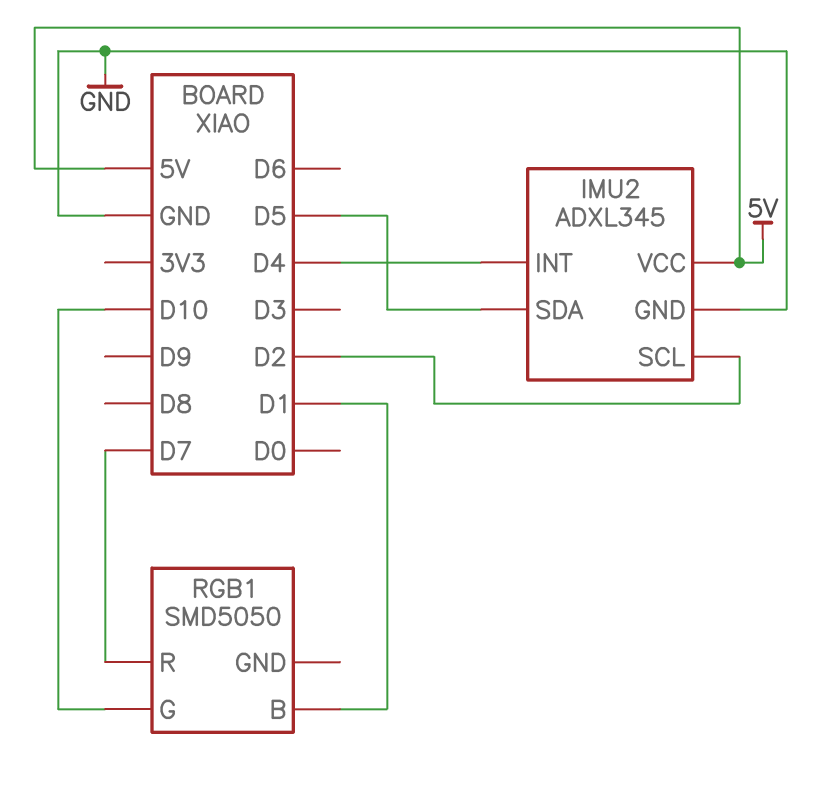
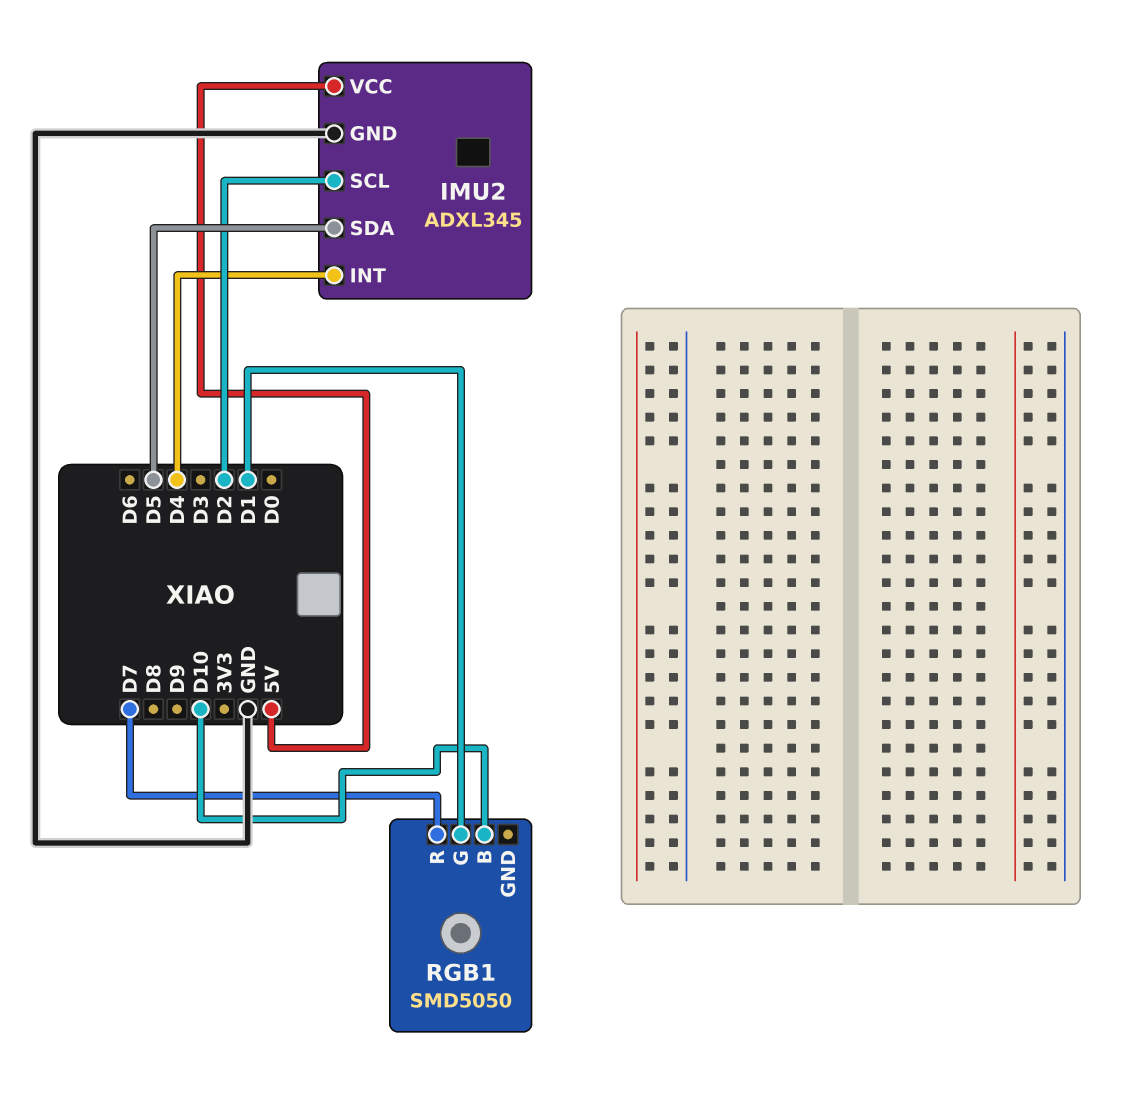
RGB1 pin B: D1 -> D10
RGB1 pin G: D10 -> D1

